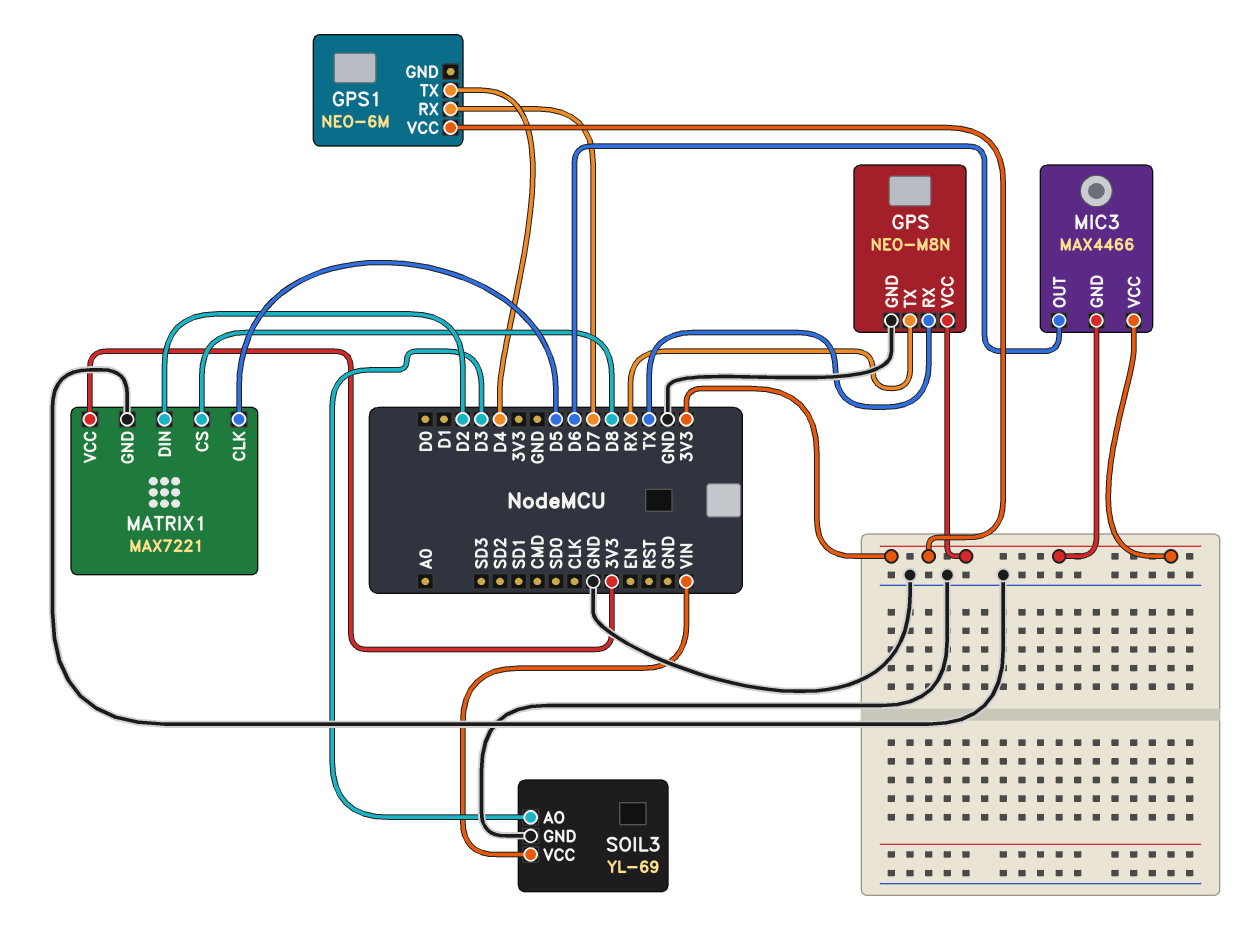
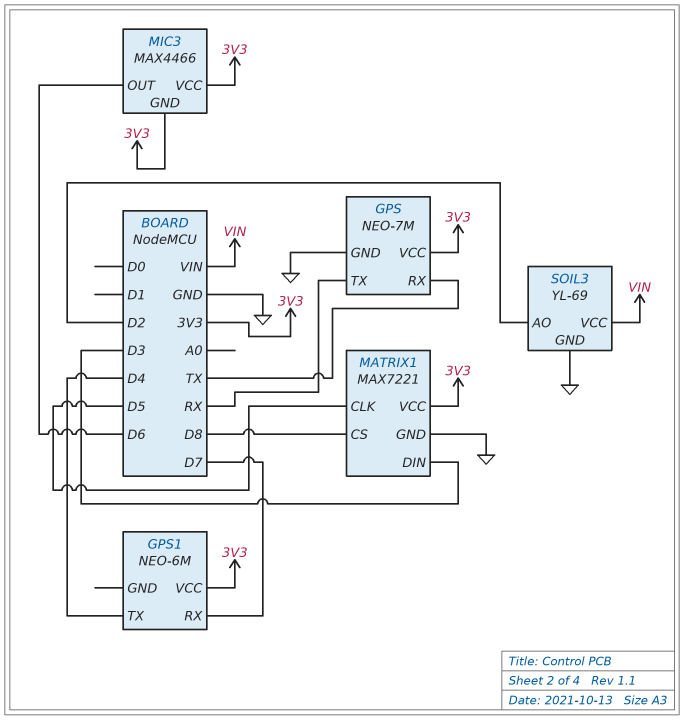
GPS: NEO-M8N -> NEO-7M
MATRIX1 pin DIN: D2 -> D3
SOIL3 pin AO: D3 -> D2

